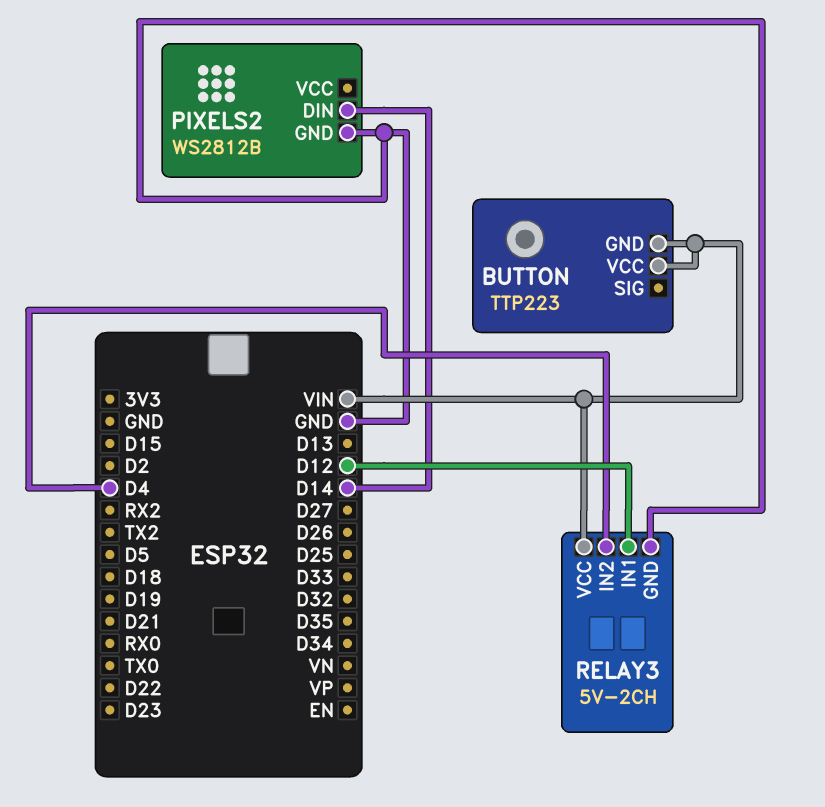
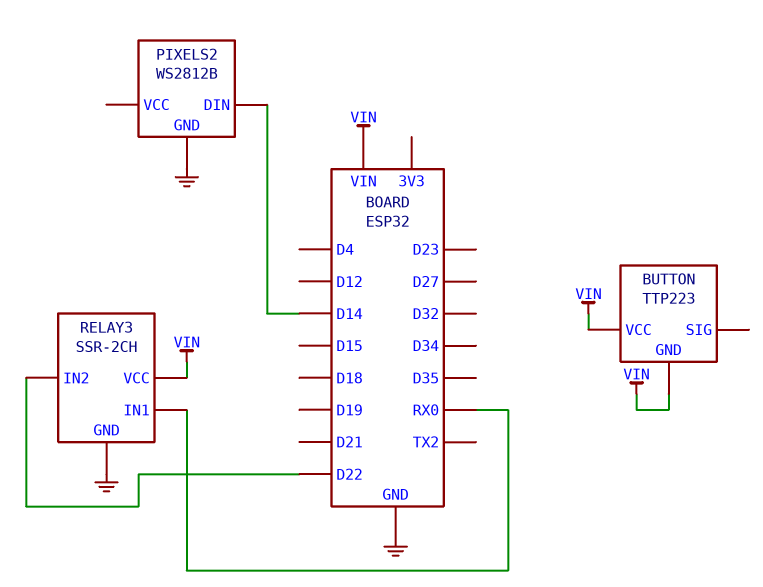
RELAY3: 5V-2CH -> SSR-2CH
RELAY3 pin IN1: D12 -> RX0
RELAY3 pin IN2: D4 -> D22

